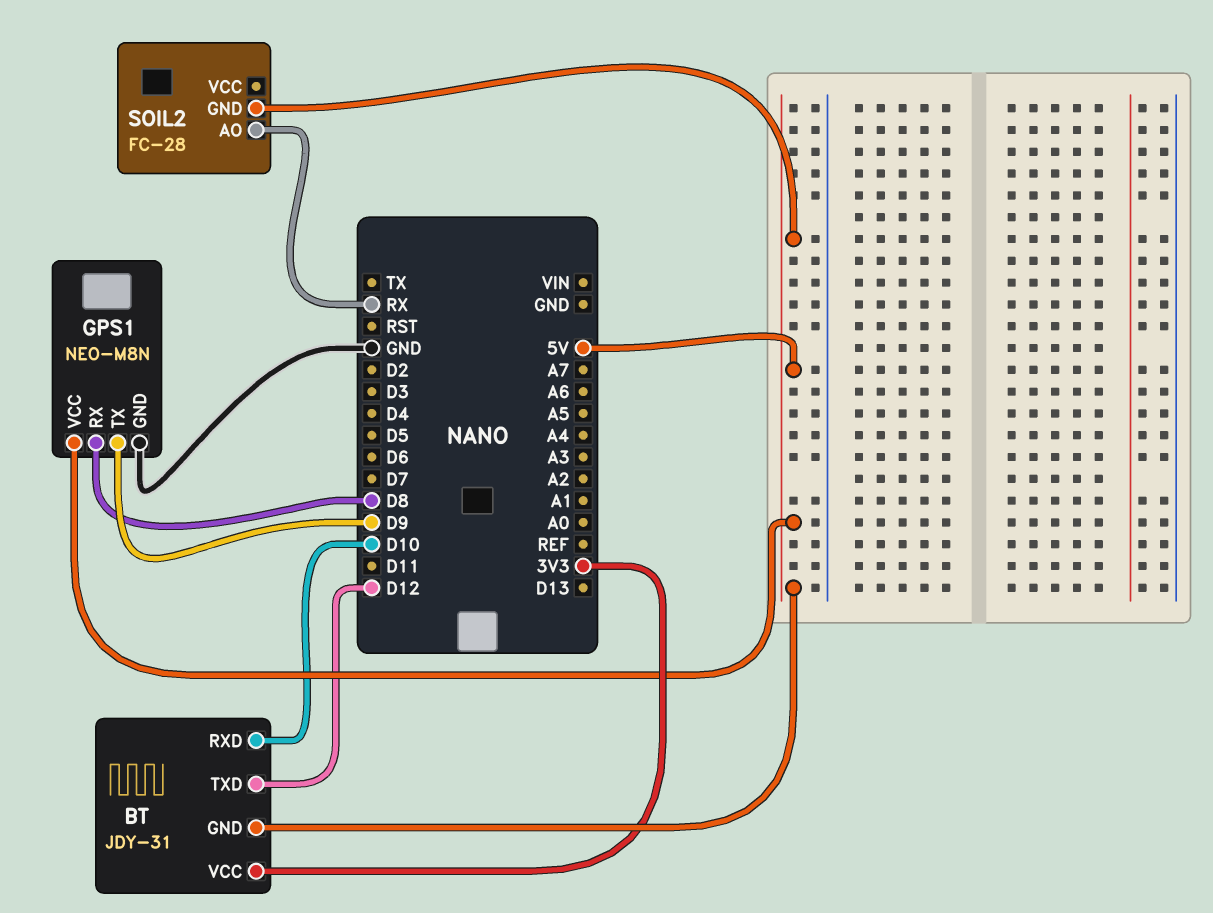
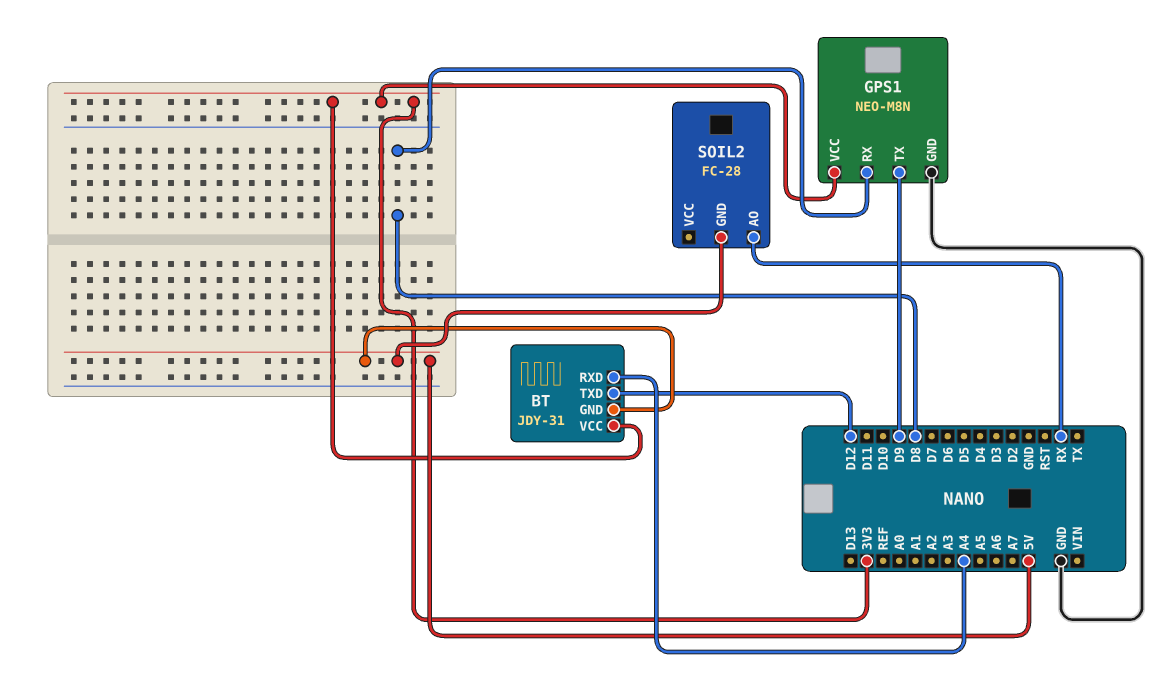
BT pin RXD: D10 -> A4
GPS1 pin VCC: 5V -> 3V3

